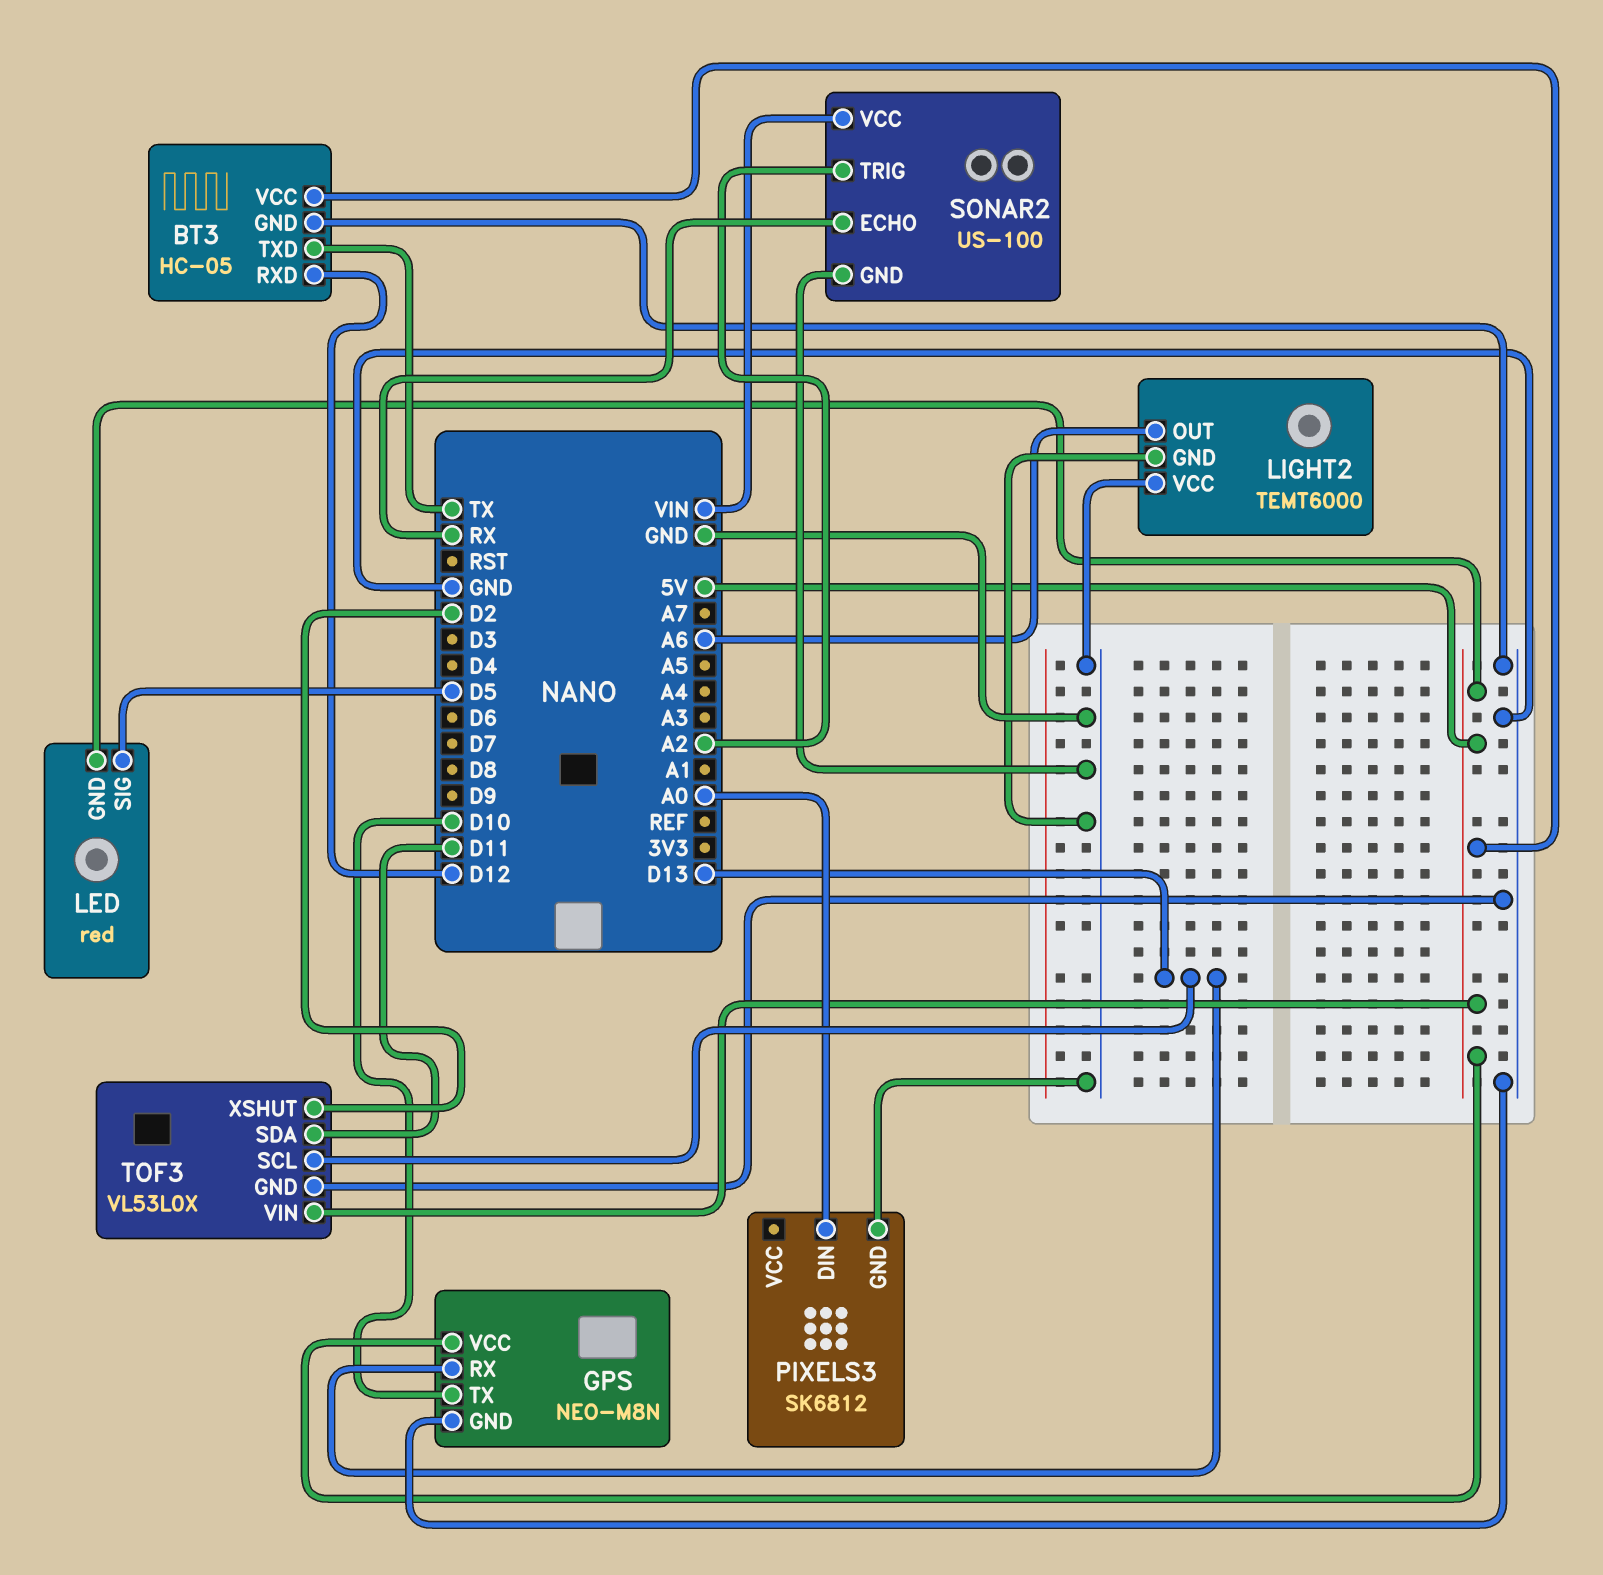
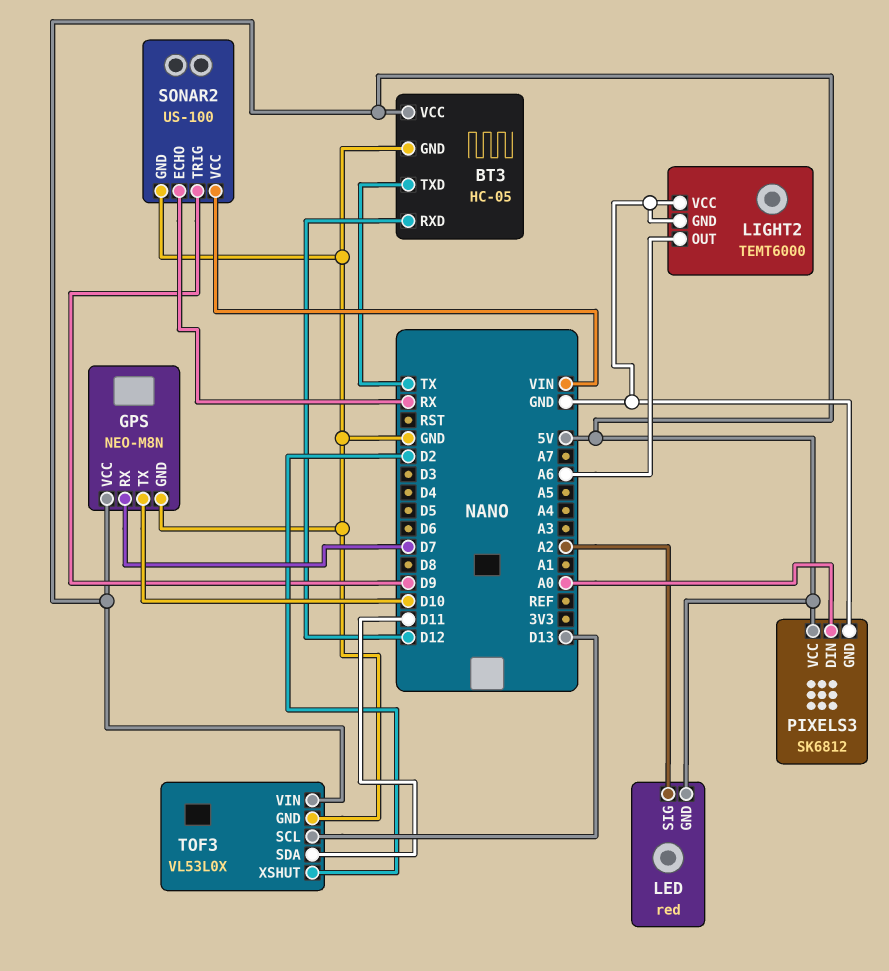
GPS pin RX: D13 -> D7
LED pin SIG: D5 -> A2
PIXELS3 pin VCC: none -> 5V
SONAR2 pin TRIG: A2 -> D9

